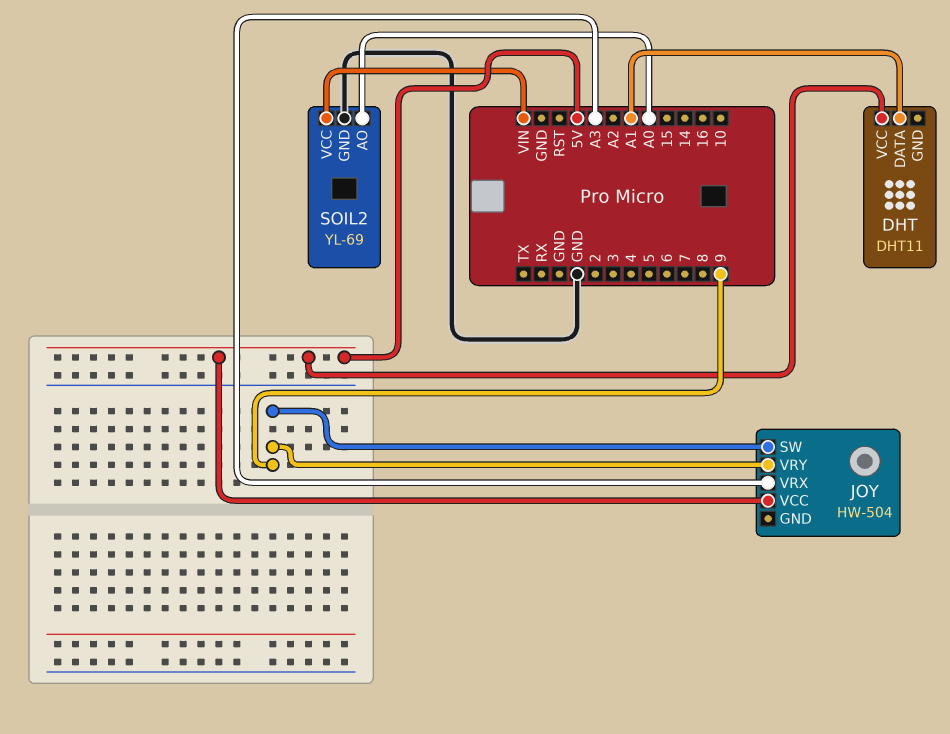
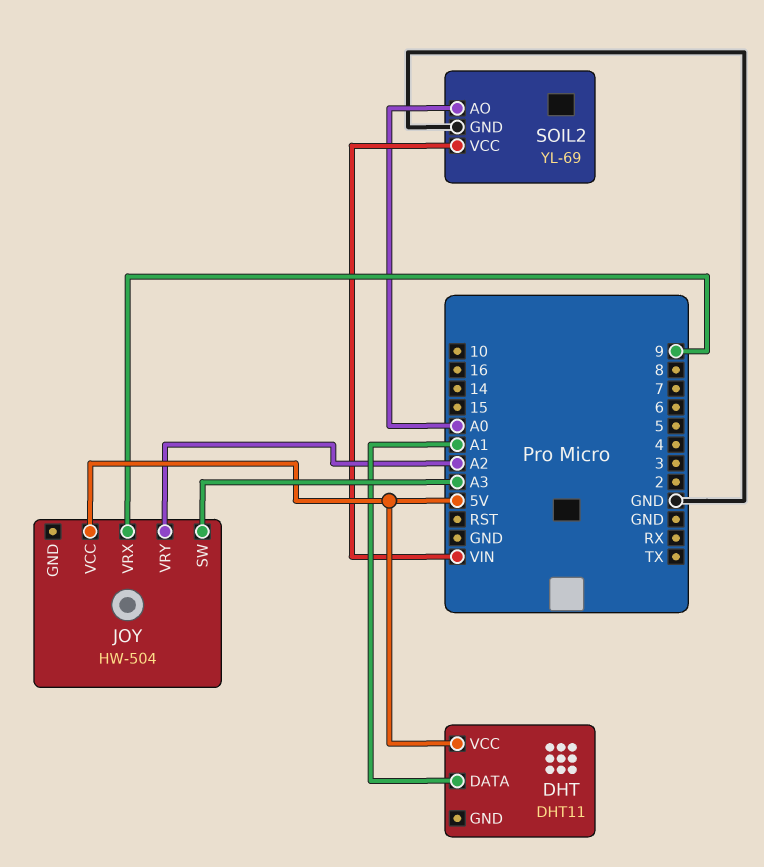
JOY pin SW: 9 -> A3
JOY pin VRX: A3 -> 9
JOY pin VRY: 9 -> A2

